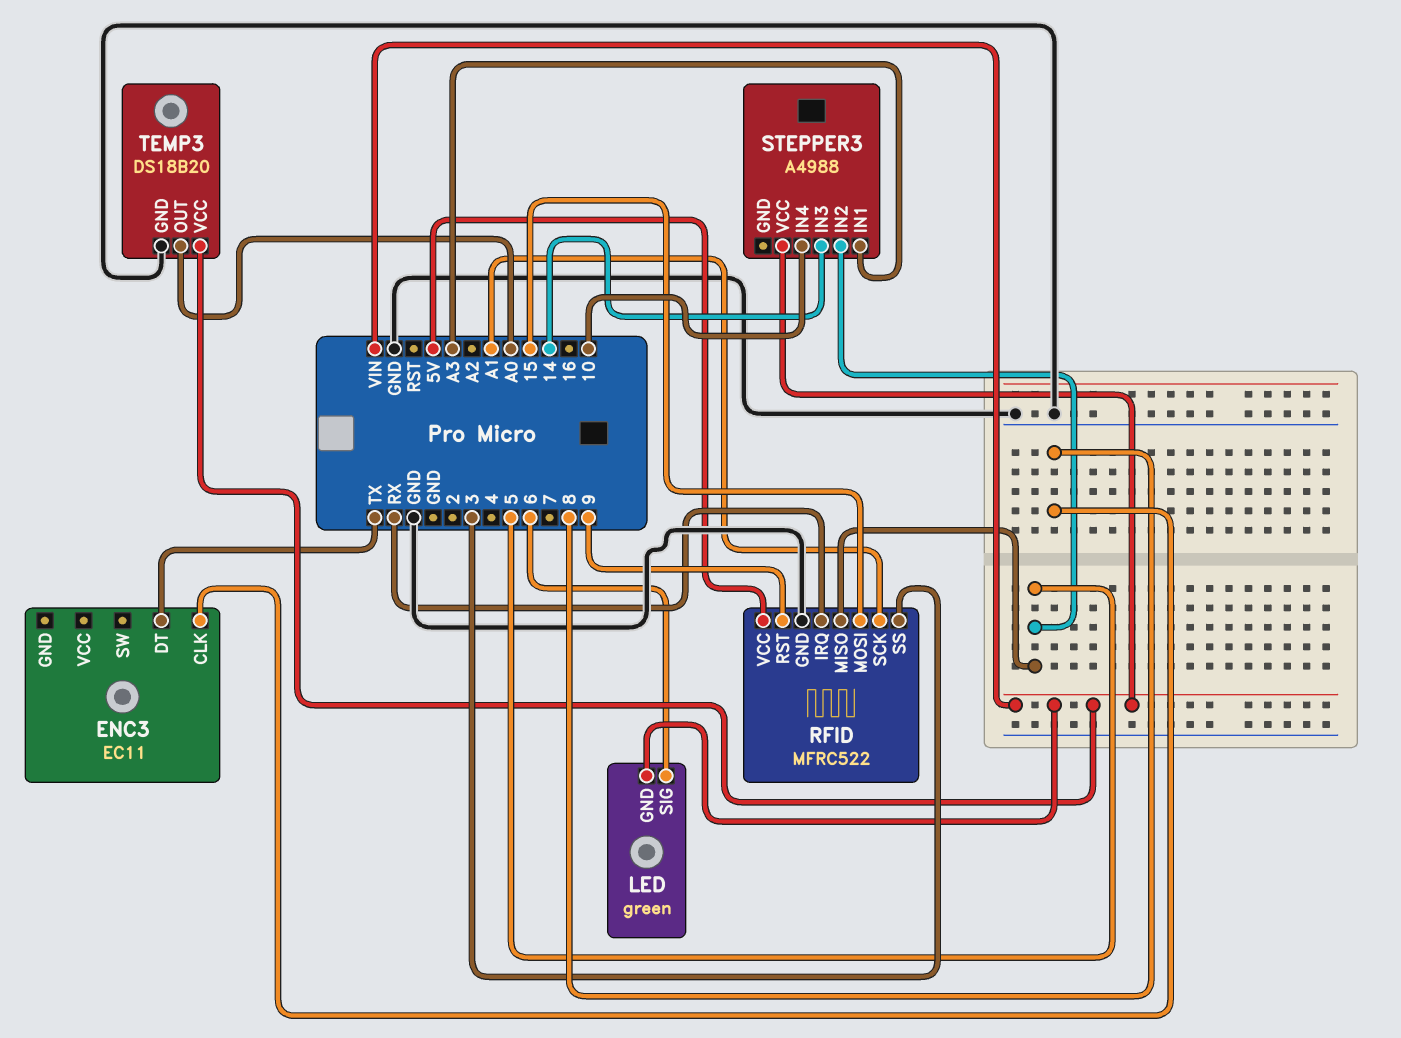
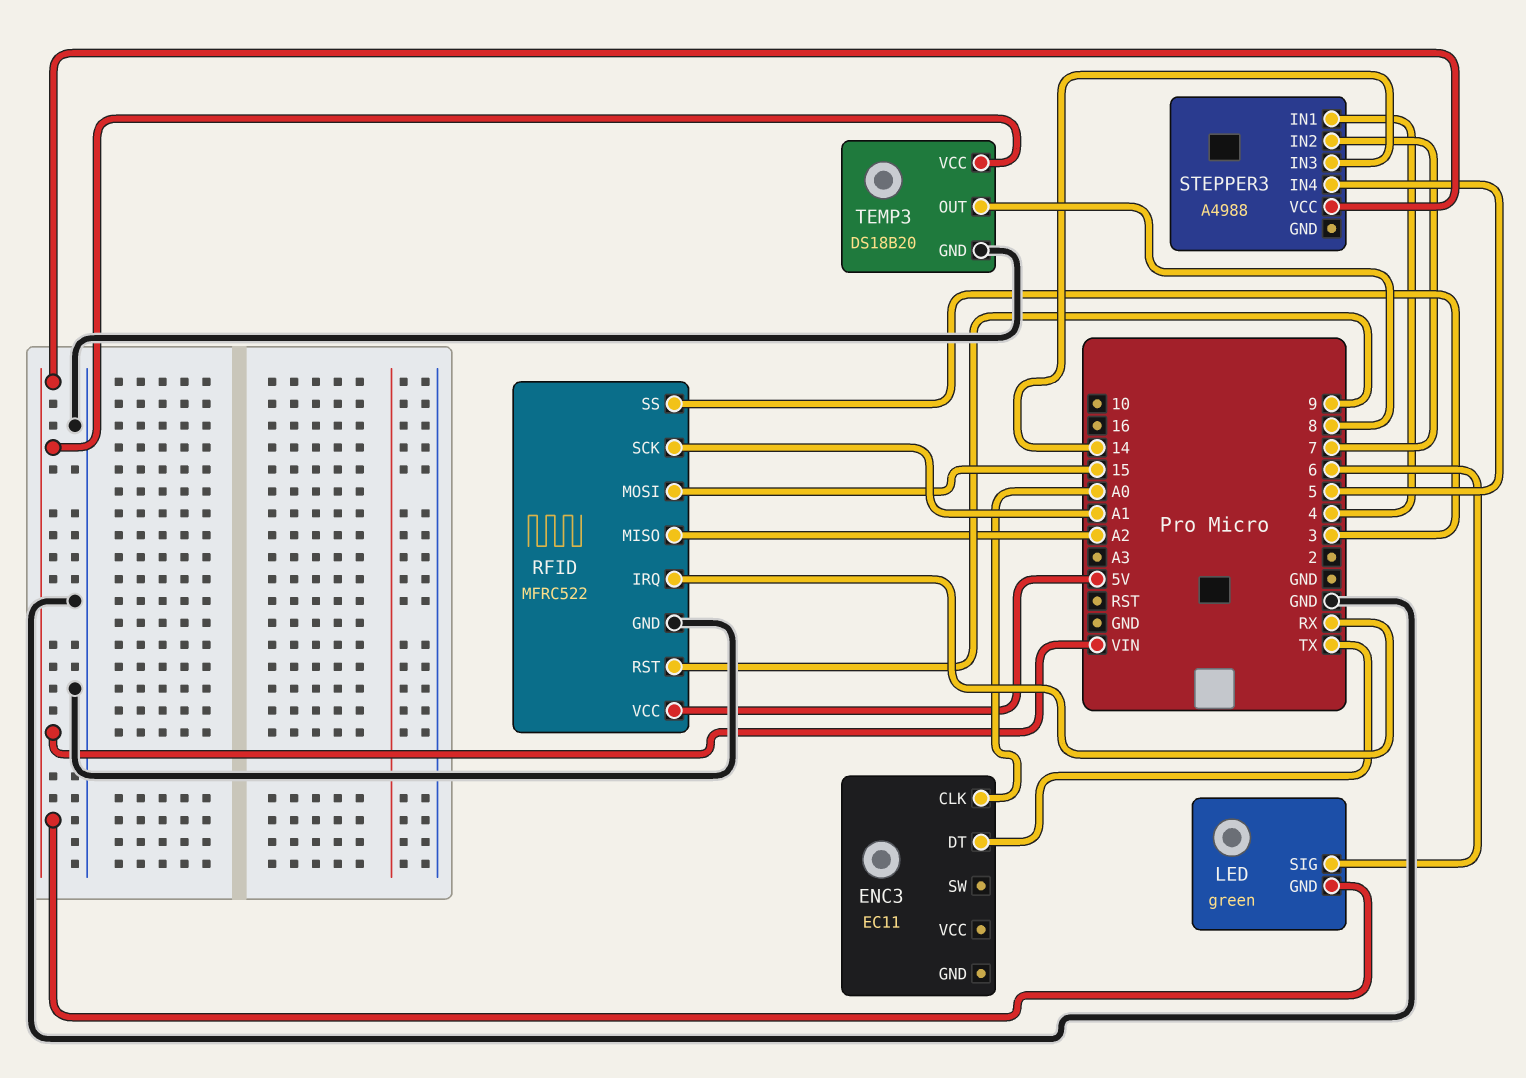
ENC3 pin CLK: 8 -> A0
RFID pin MISO: 5 -> A2
STEPPER3 pin IN1: A3 -> 4
STEPPER3 pin IN2: 5 -> 7
STEPPER3 pin IN4: 10 -> 5
TEMP3 pin OUT: A0 -> 8

